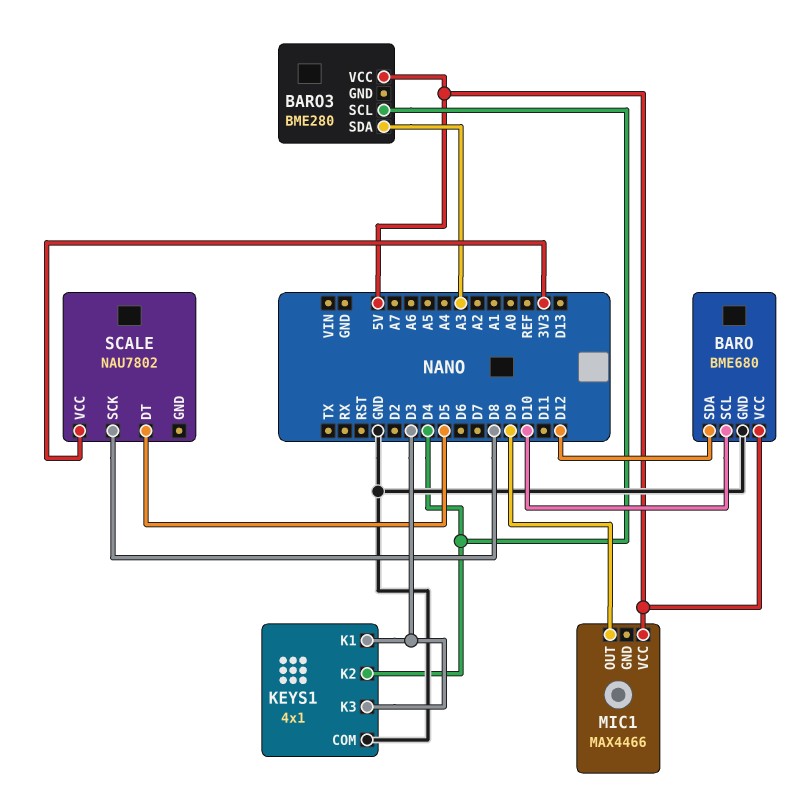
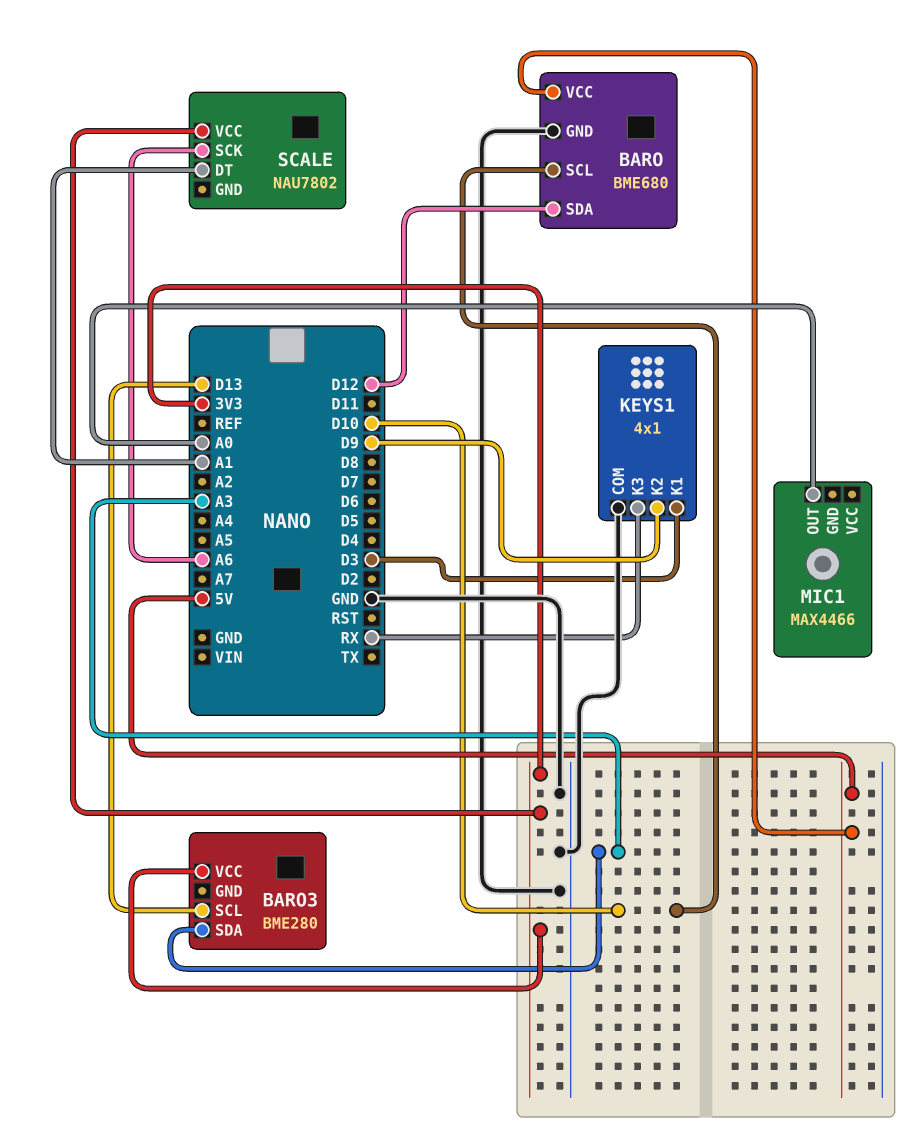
BARO3 pin SCL: D4 -> D13
BARO3 pin VCC: 5V -> 3V3
KEYS1 pin K2: D4 -> D9
KEYS1 pin K3: D3 -> RX
MIC1 pin OUT: D9 -> A0
MIC1 pin VCC: 5V -> none
SCALE pin DT: D5 -> A1
SCALE pin SCK: D8 -> A6

